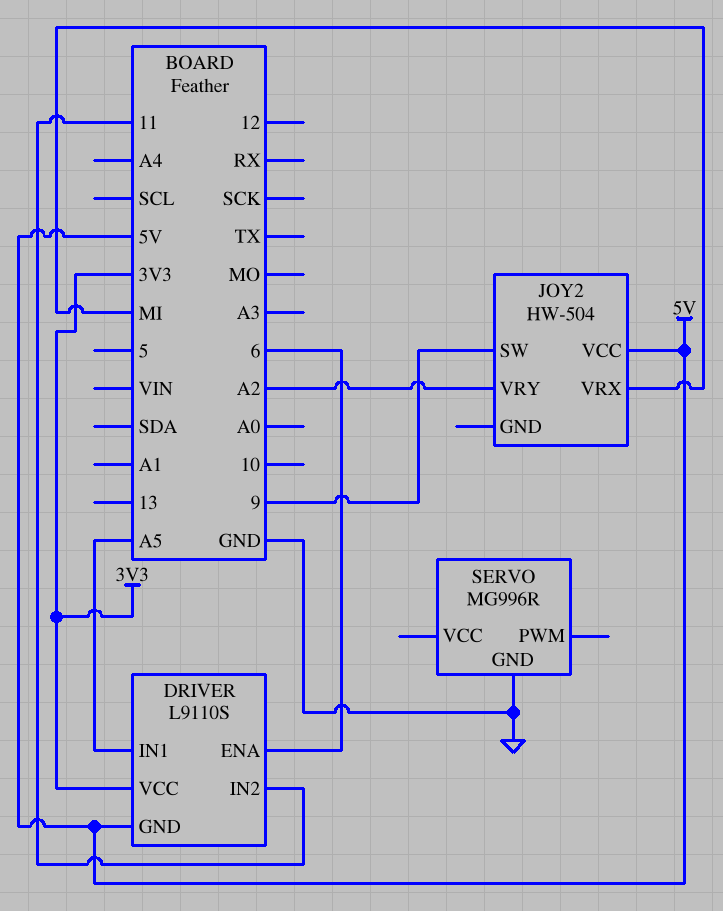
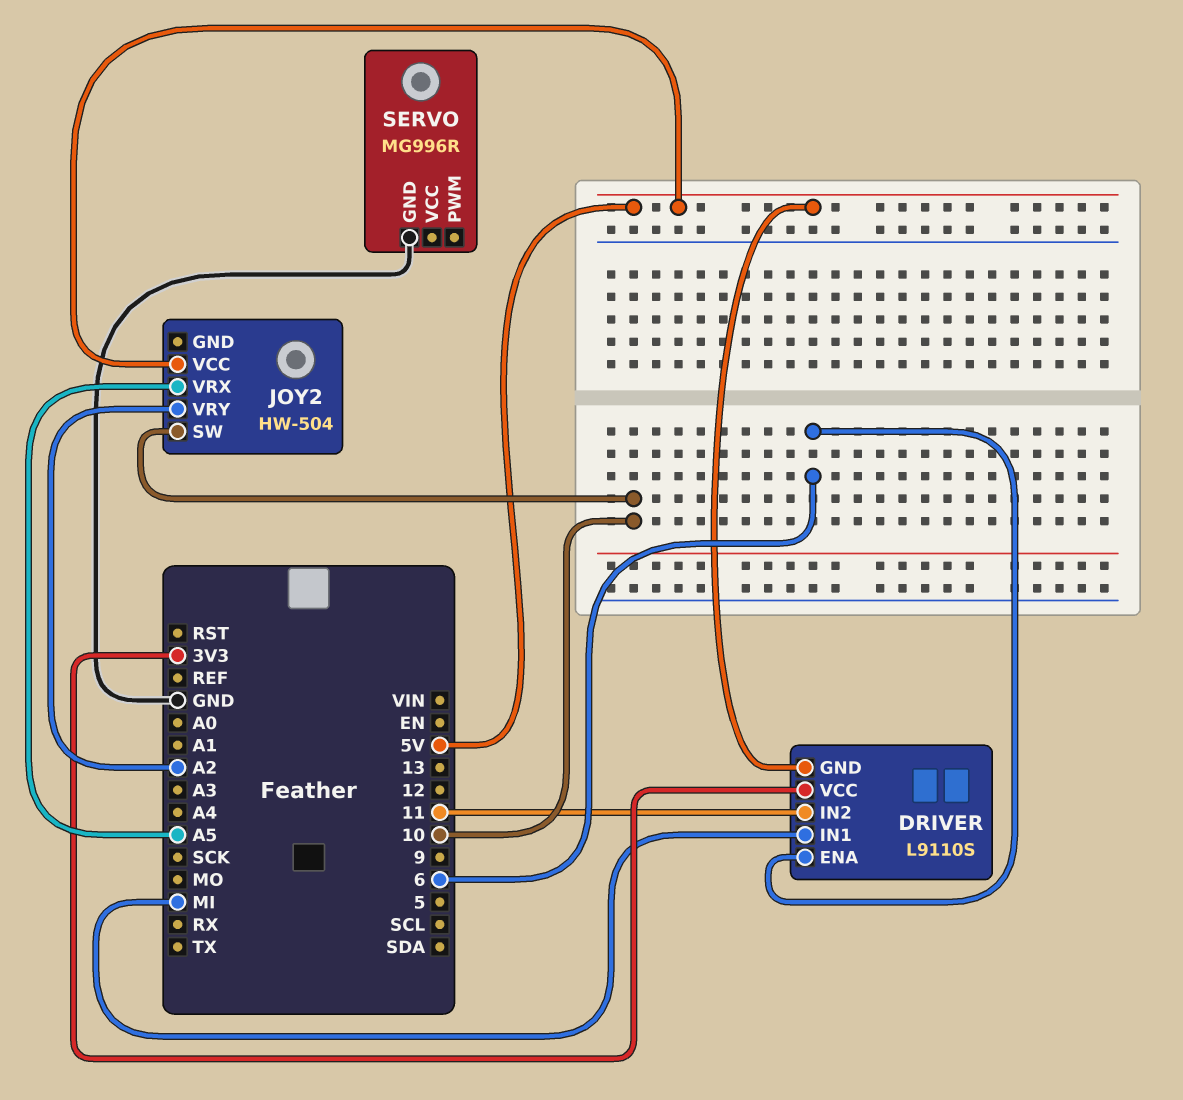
DRIVER pin IN1: A5 -> MI
JOY2 pin SW: 9 -> 10
JOY2 pin VRX: MI -> A5

